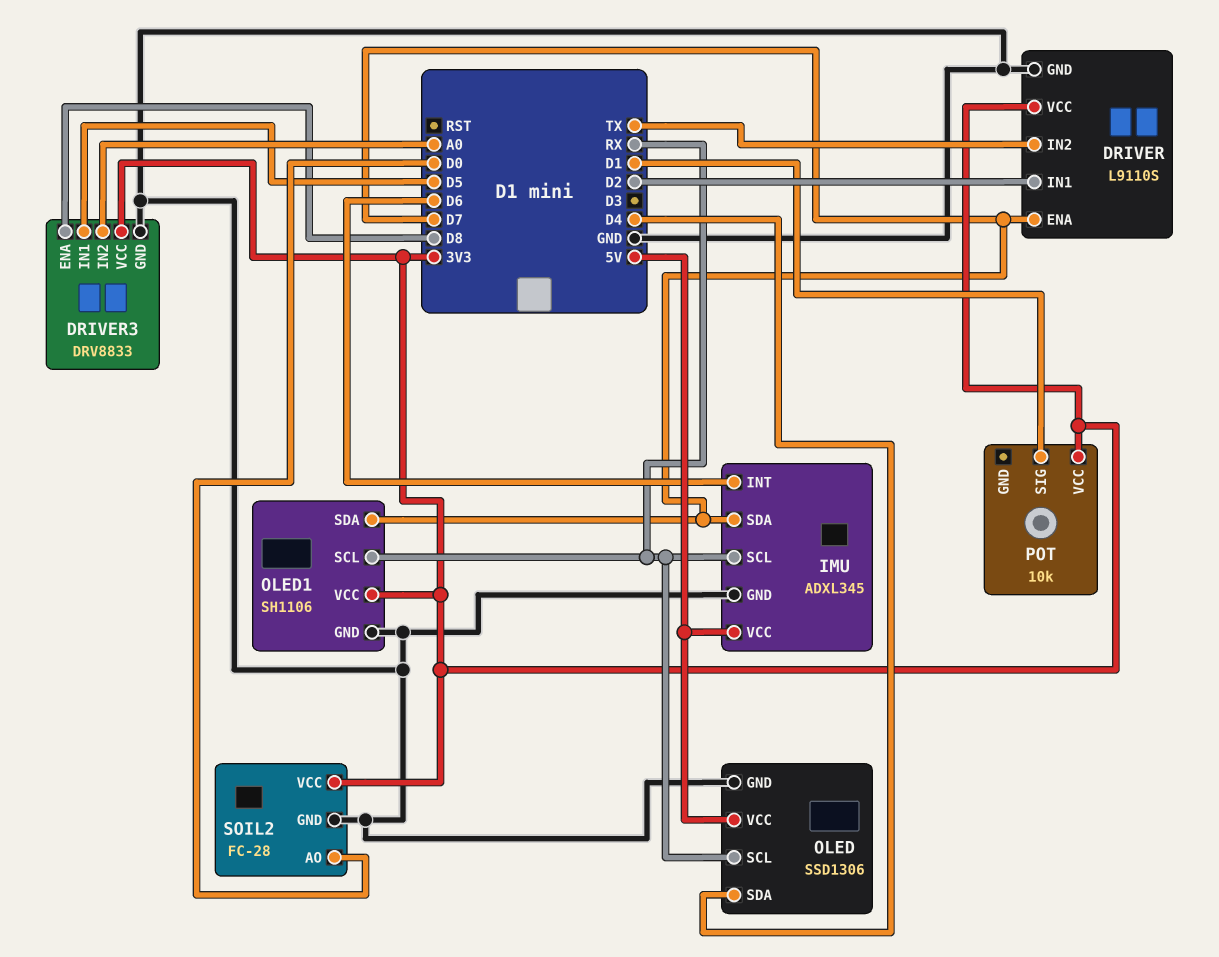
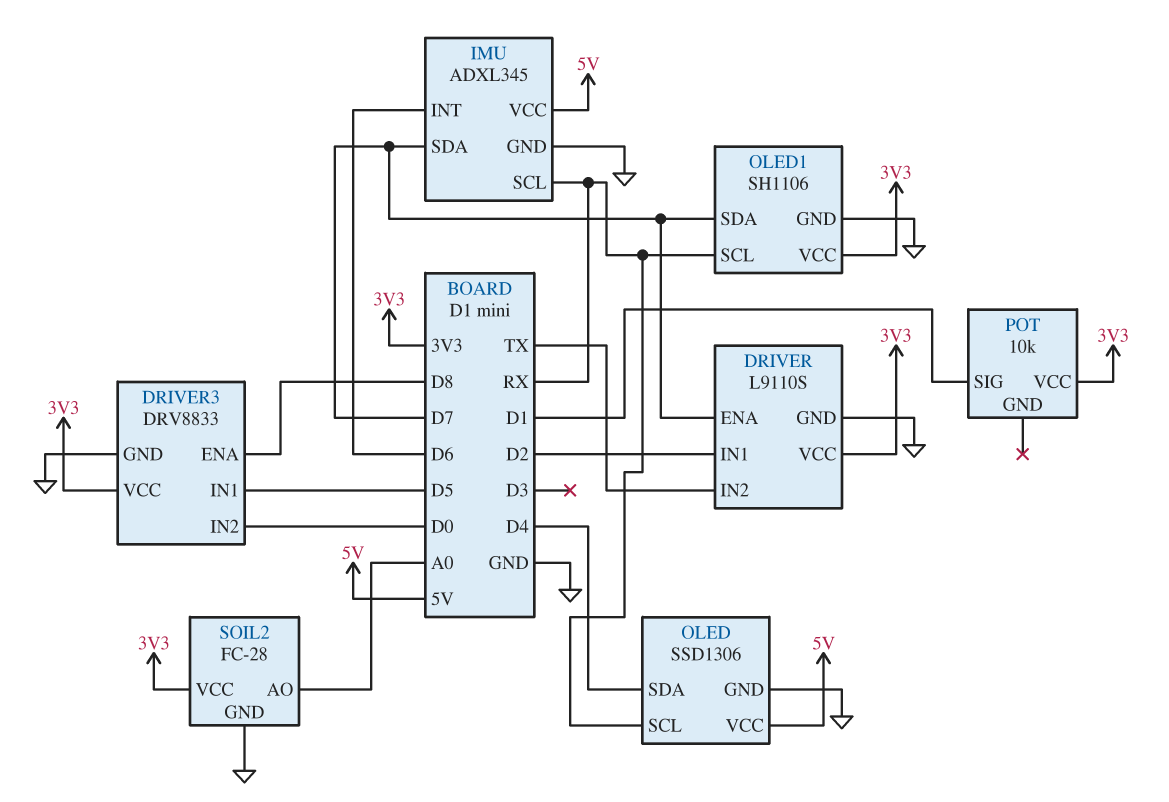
DRIVER3 pin IN2: A0 -> D0
SOIL2 pin AO: D0 -> A0

